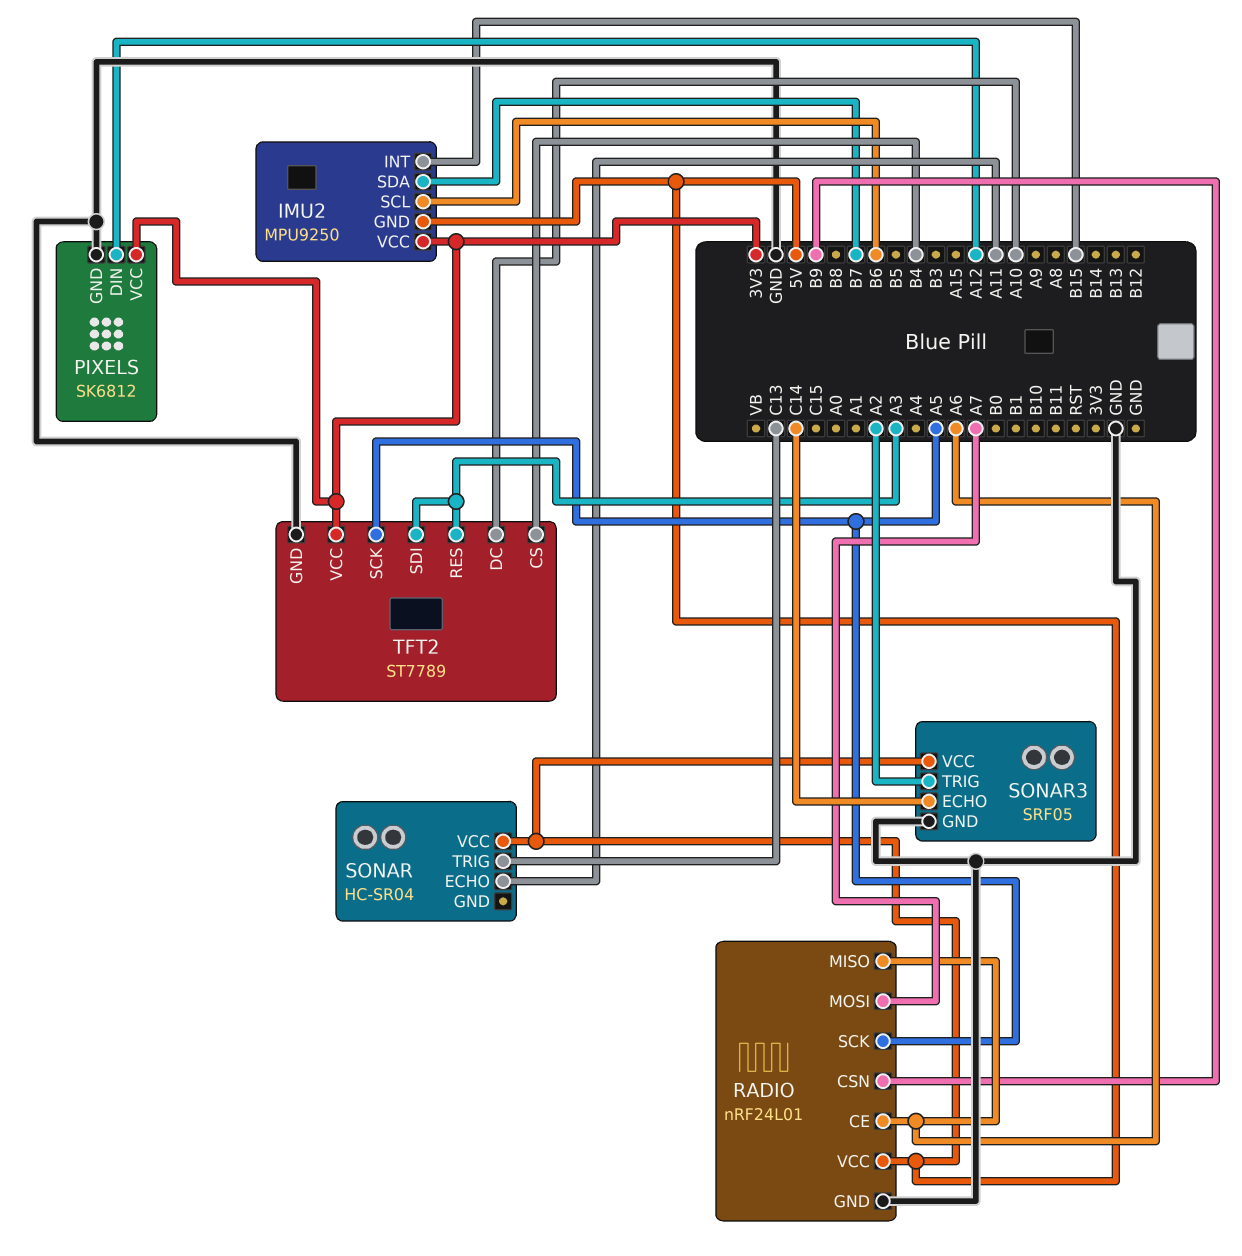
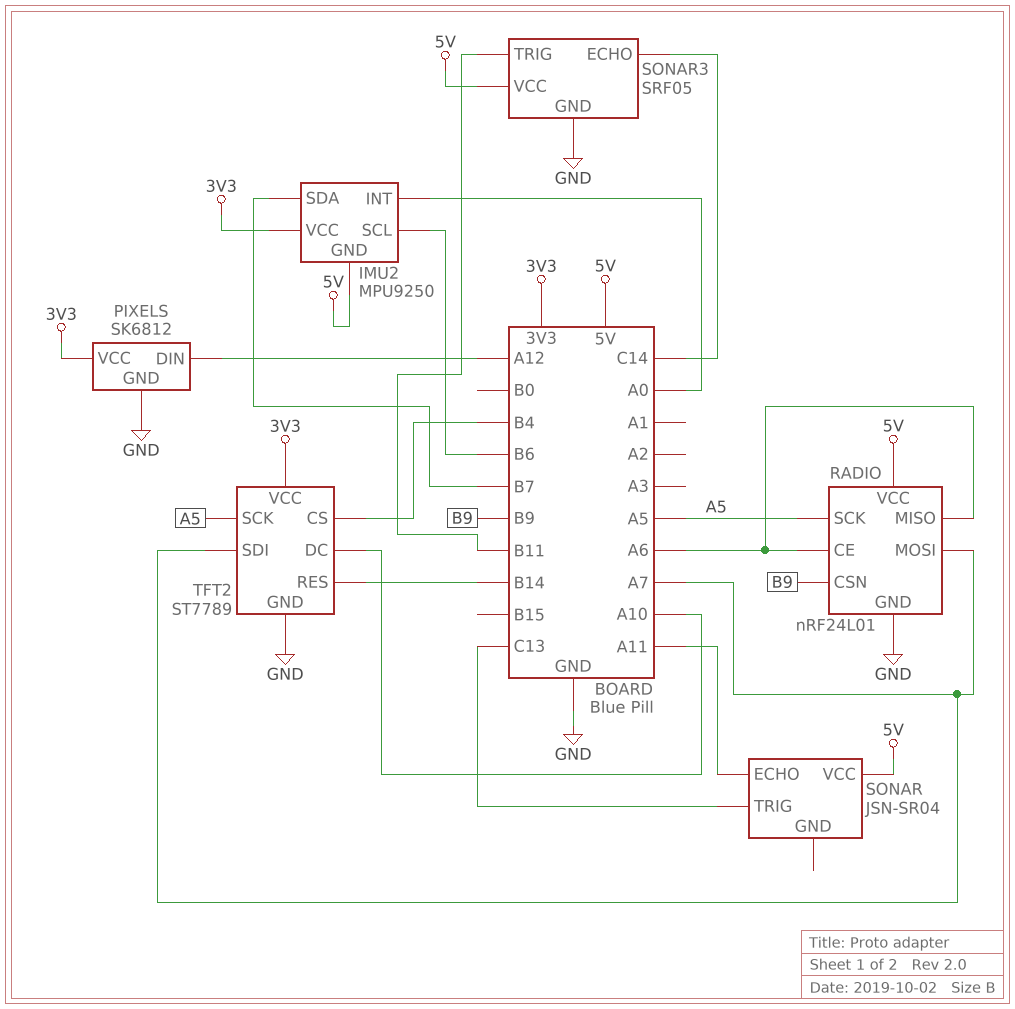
IMU2 pin INT: B15 -> A0
SONAR: HC-SR04 -> JSN-SR04
SONAR3 pin TRIG: A2 -> B11
TFT2 pin RES: A3 -> B14
TFT2 pin SDI: A3 -> A7

